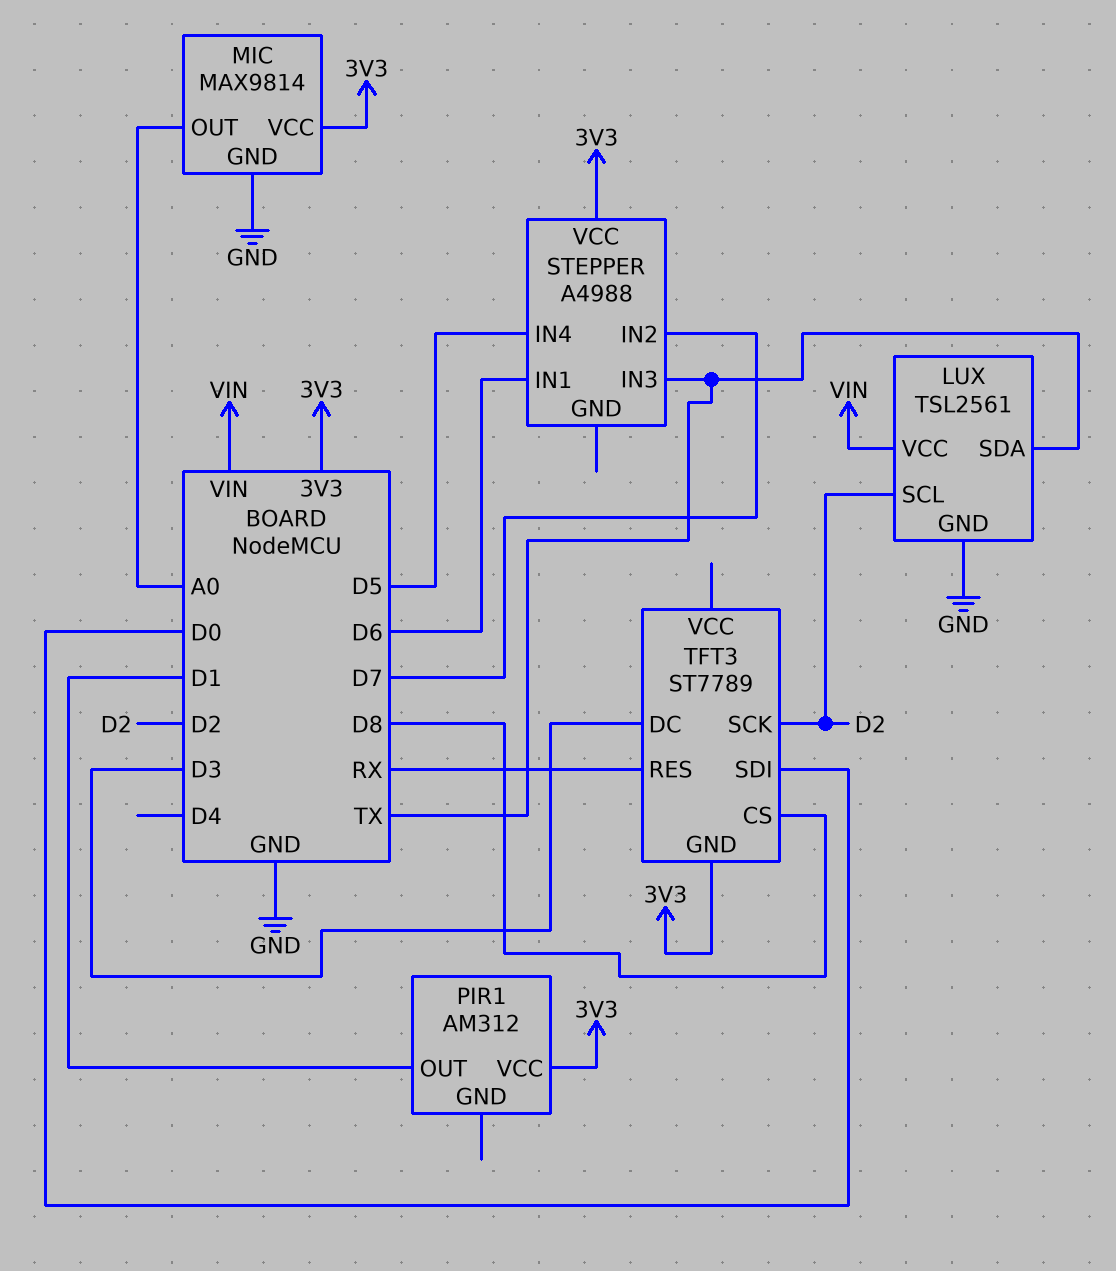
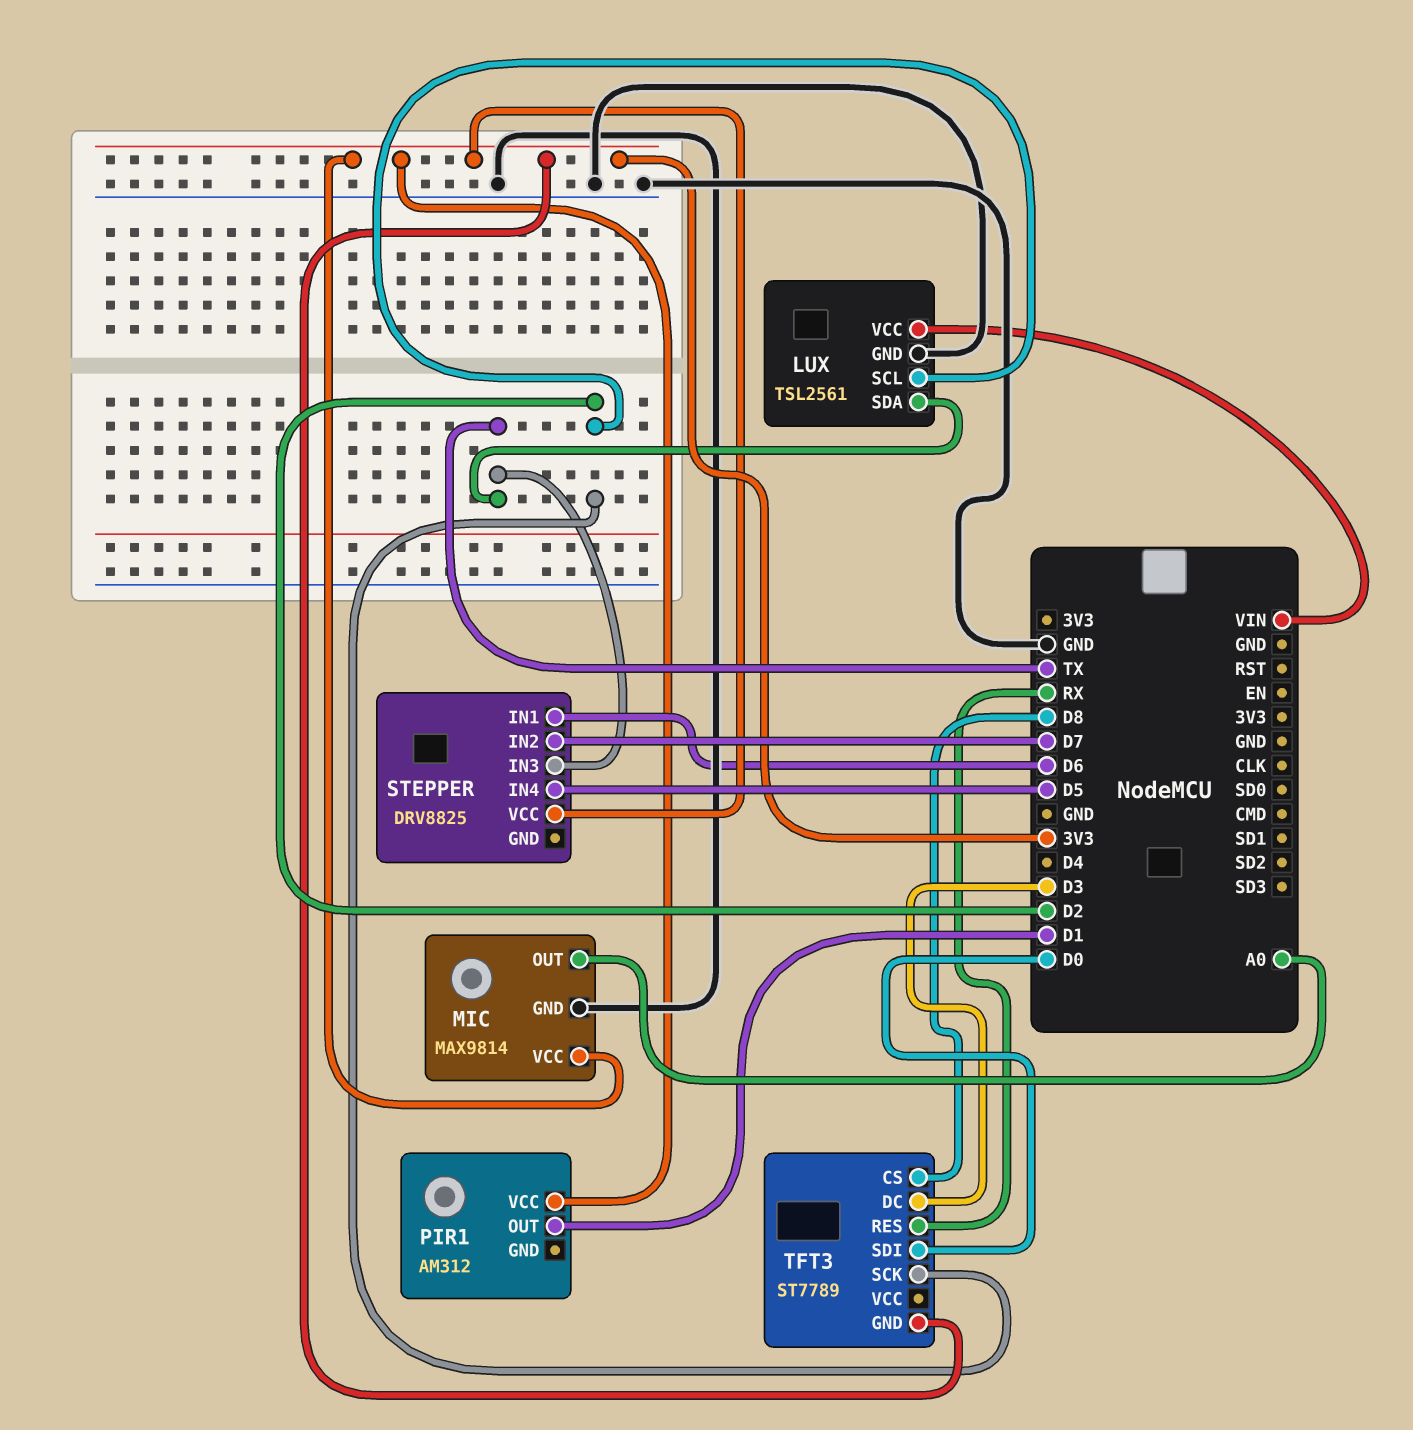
STEPPER: A4988 -> DRV8825

